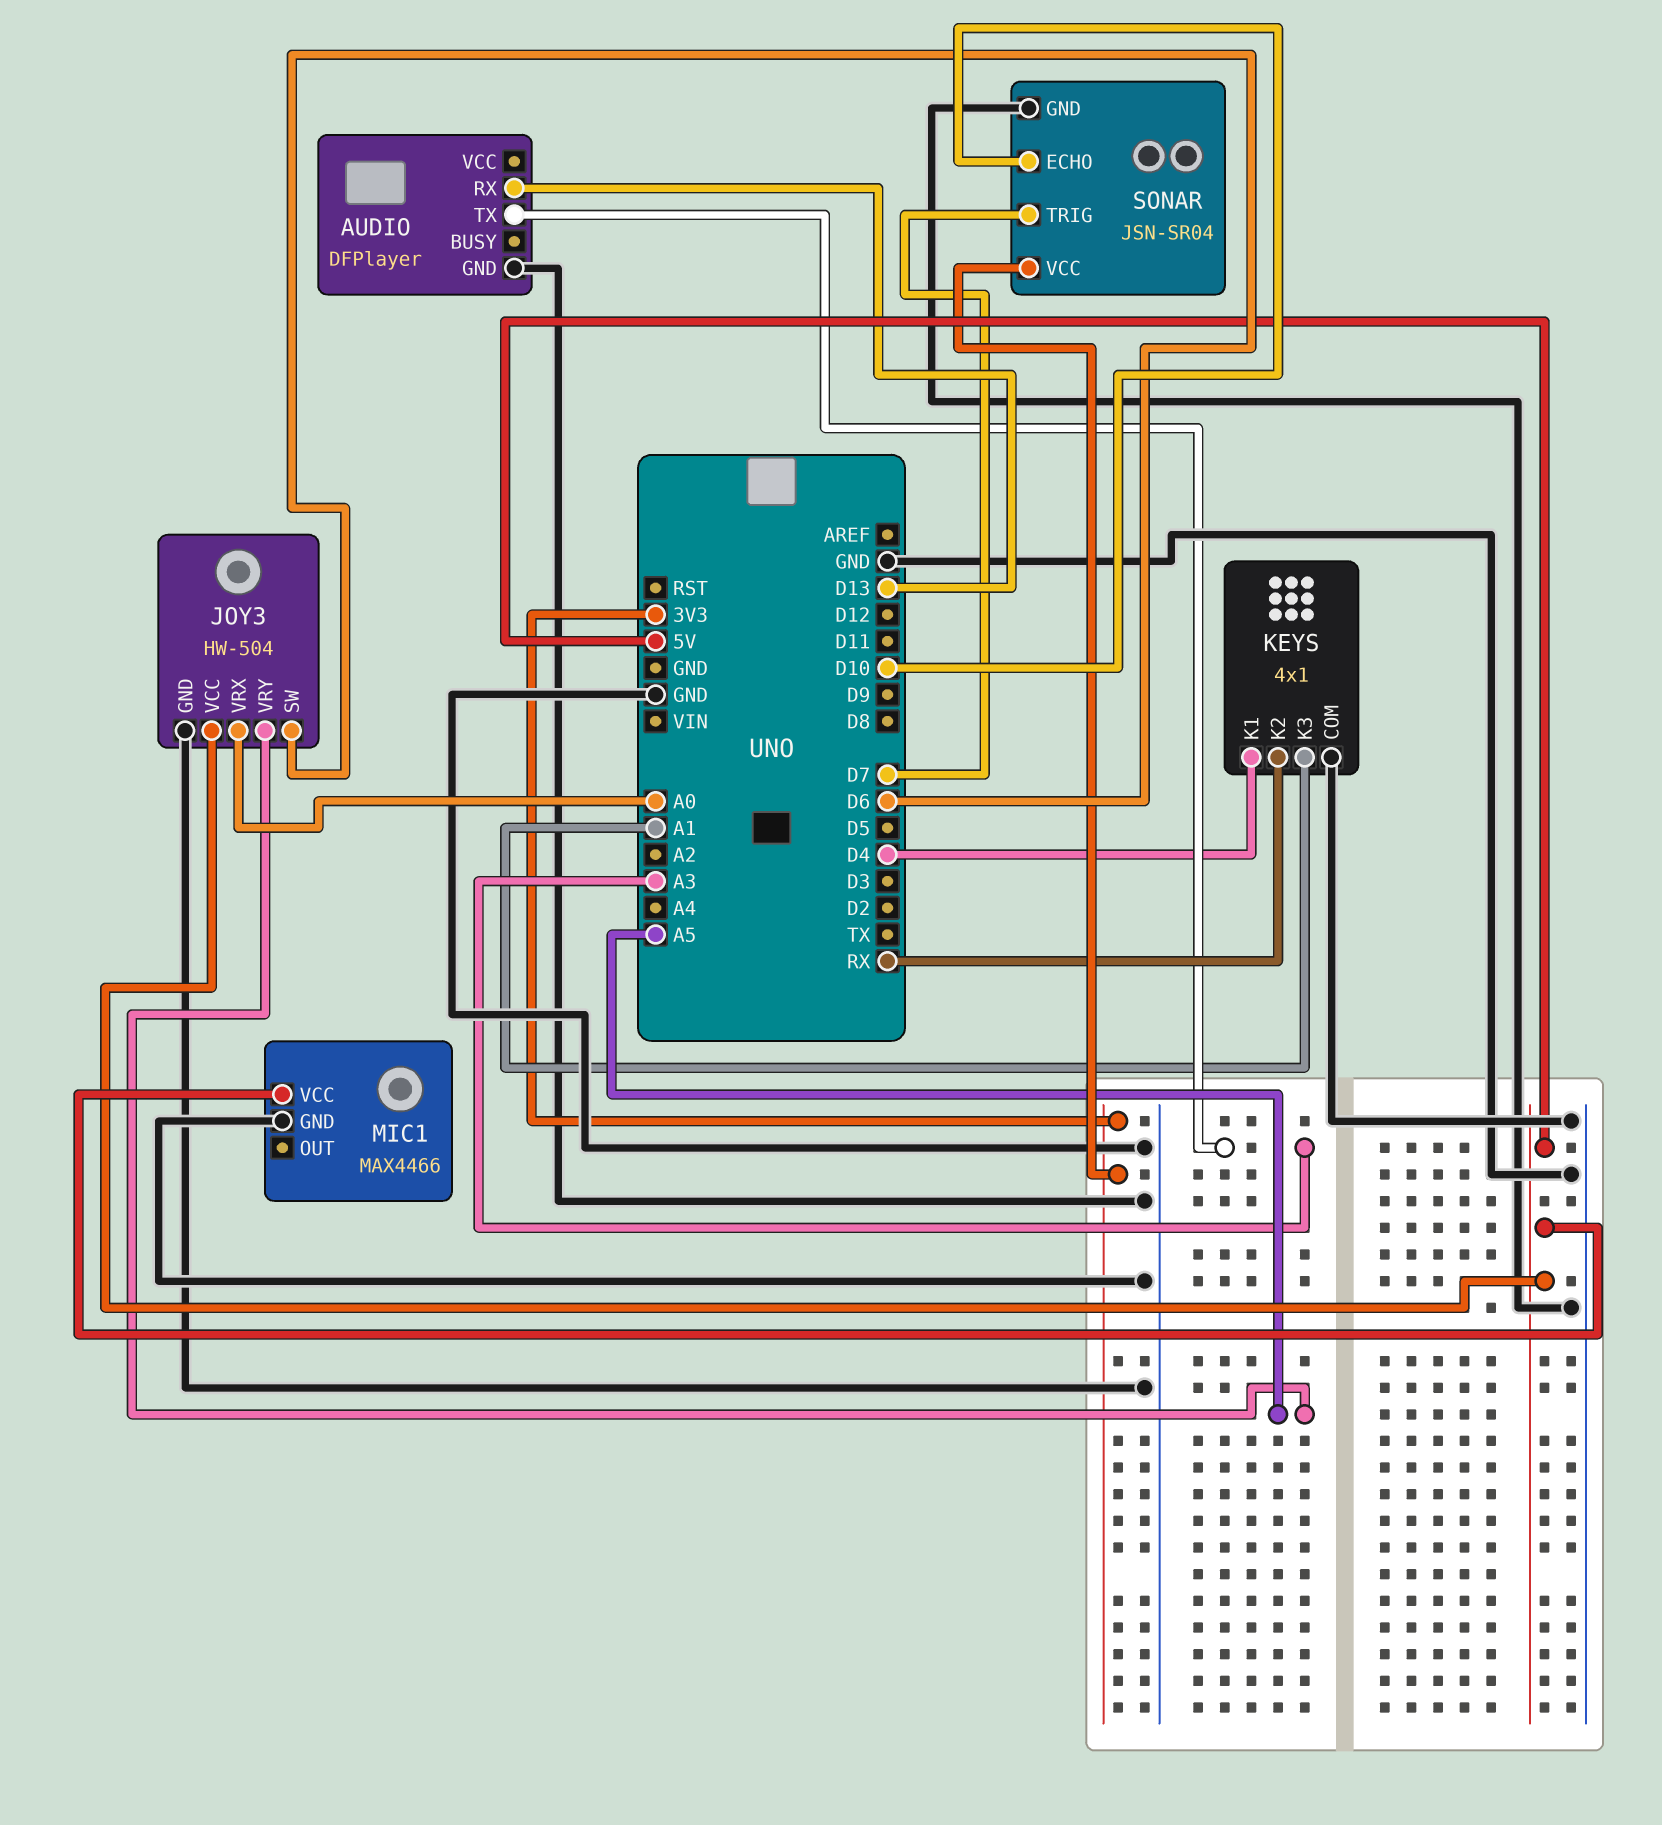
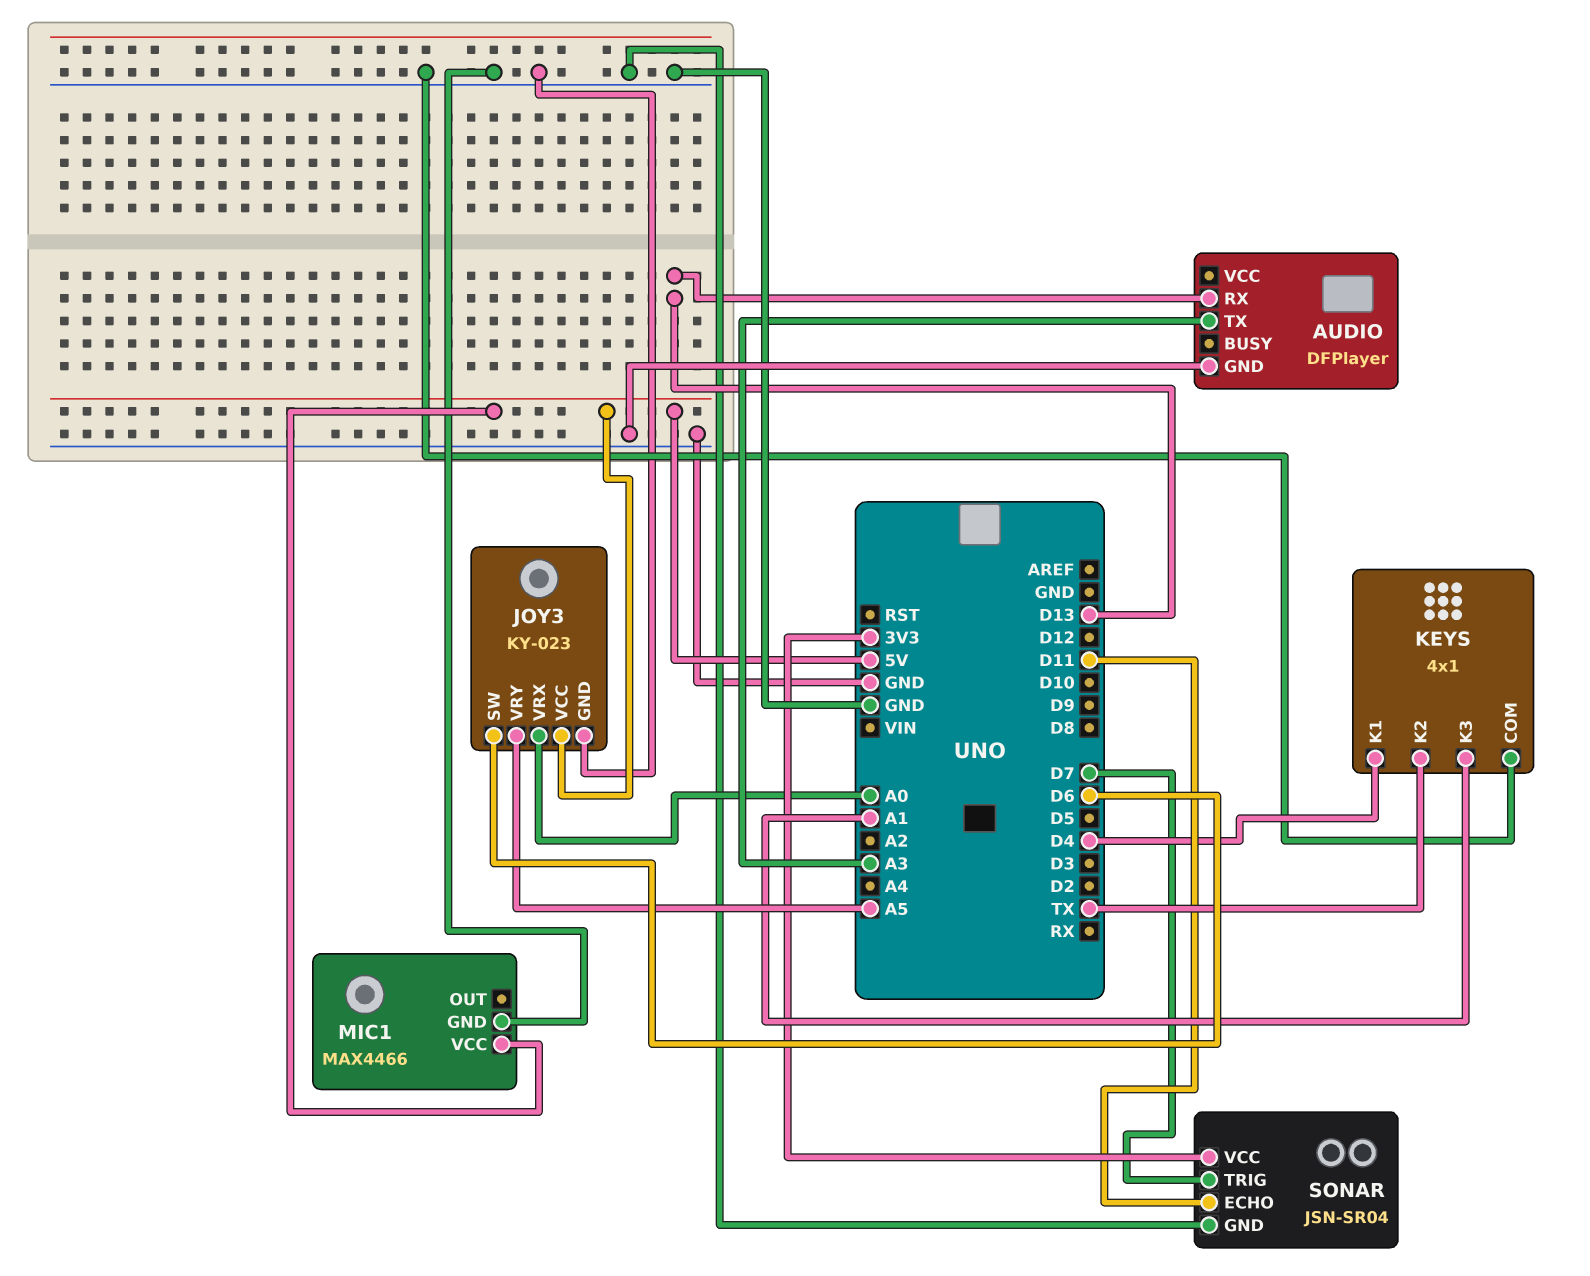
JOY3: HW-504 -> KY-023
KEYS pin K2: RX -> TX
SONAR pin ECHO: D10 -> D11

